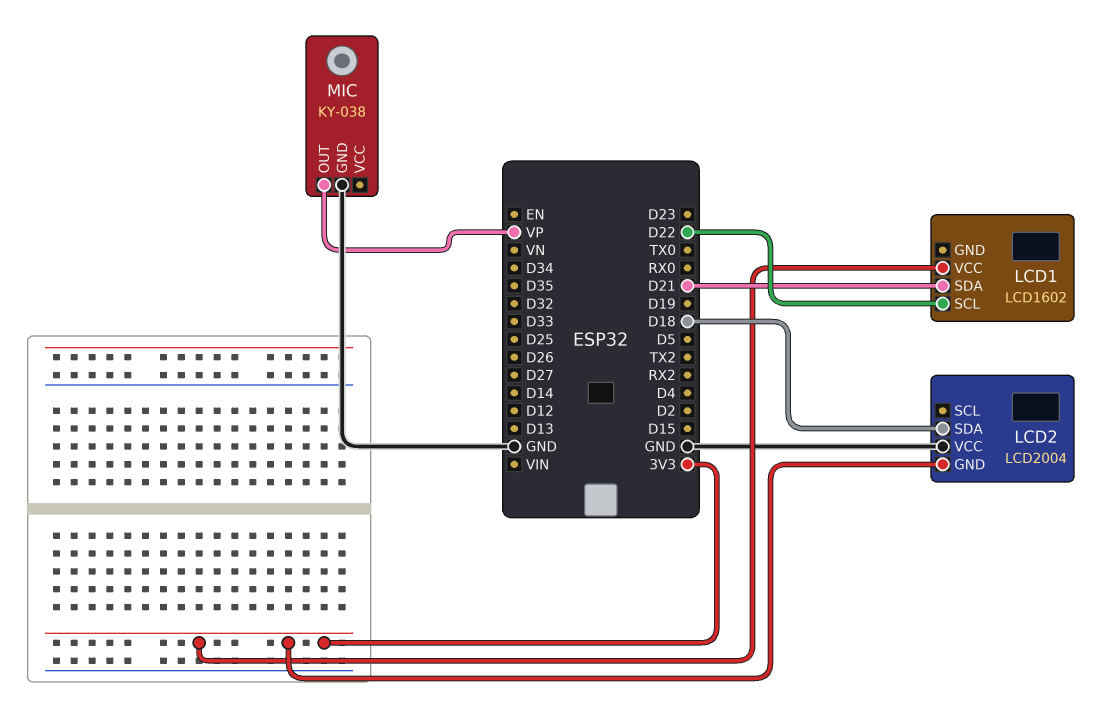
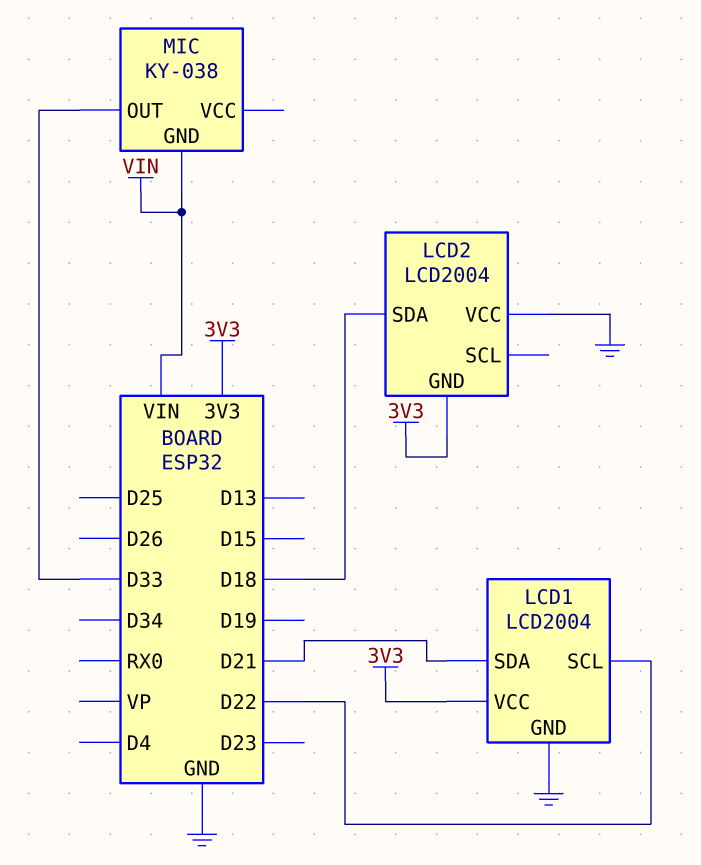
LCD1: LCD1602 -> LCD2004
LCD1 pin GND: none -> GND
MIC pin GND: GND -> VIN
MIC pin OUT: VP -> D33

